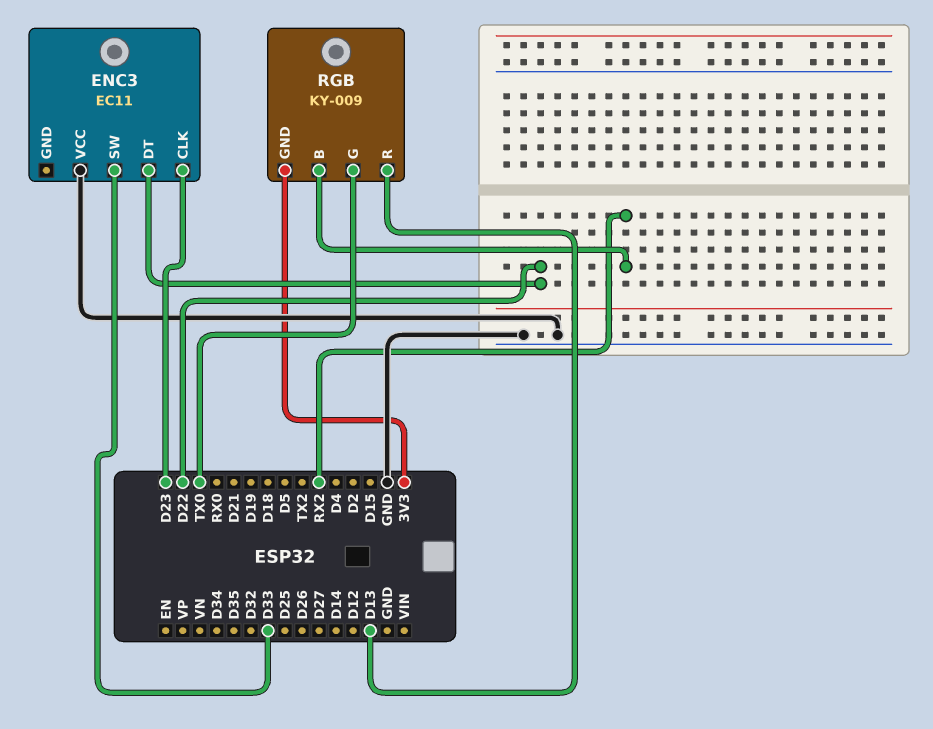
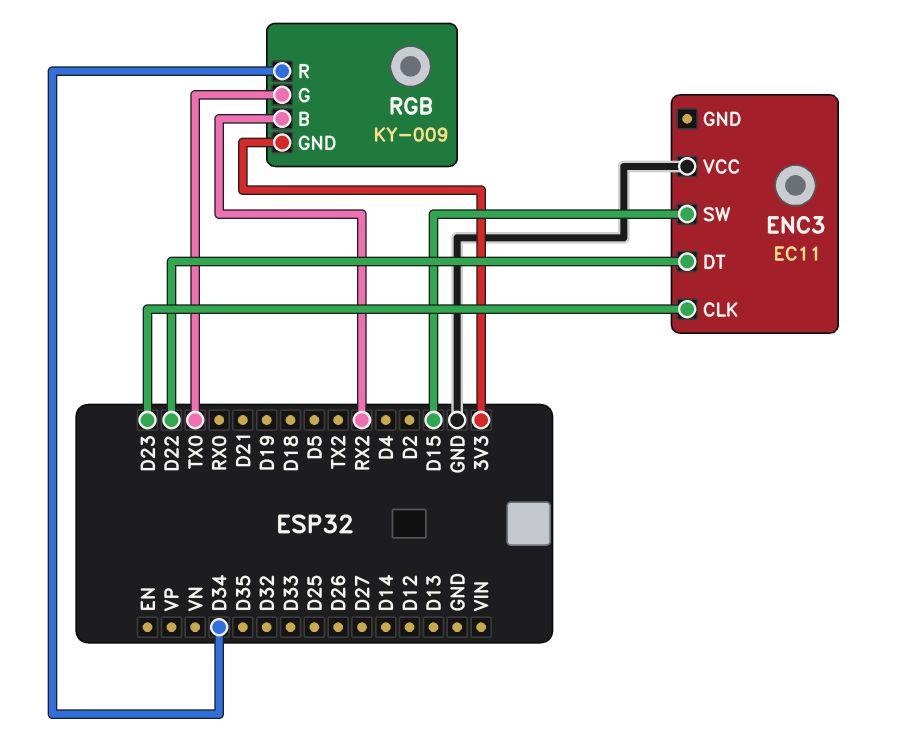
ENC3 pin SW: D33 -> D15
RGB pin R: D13 -> D34

